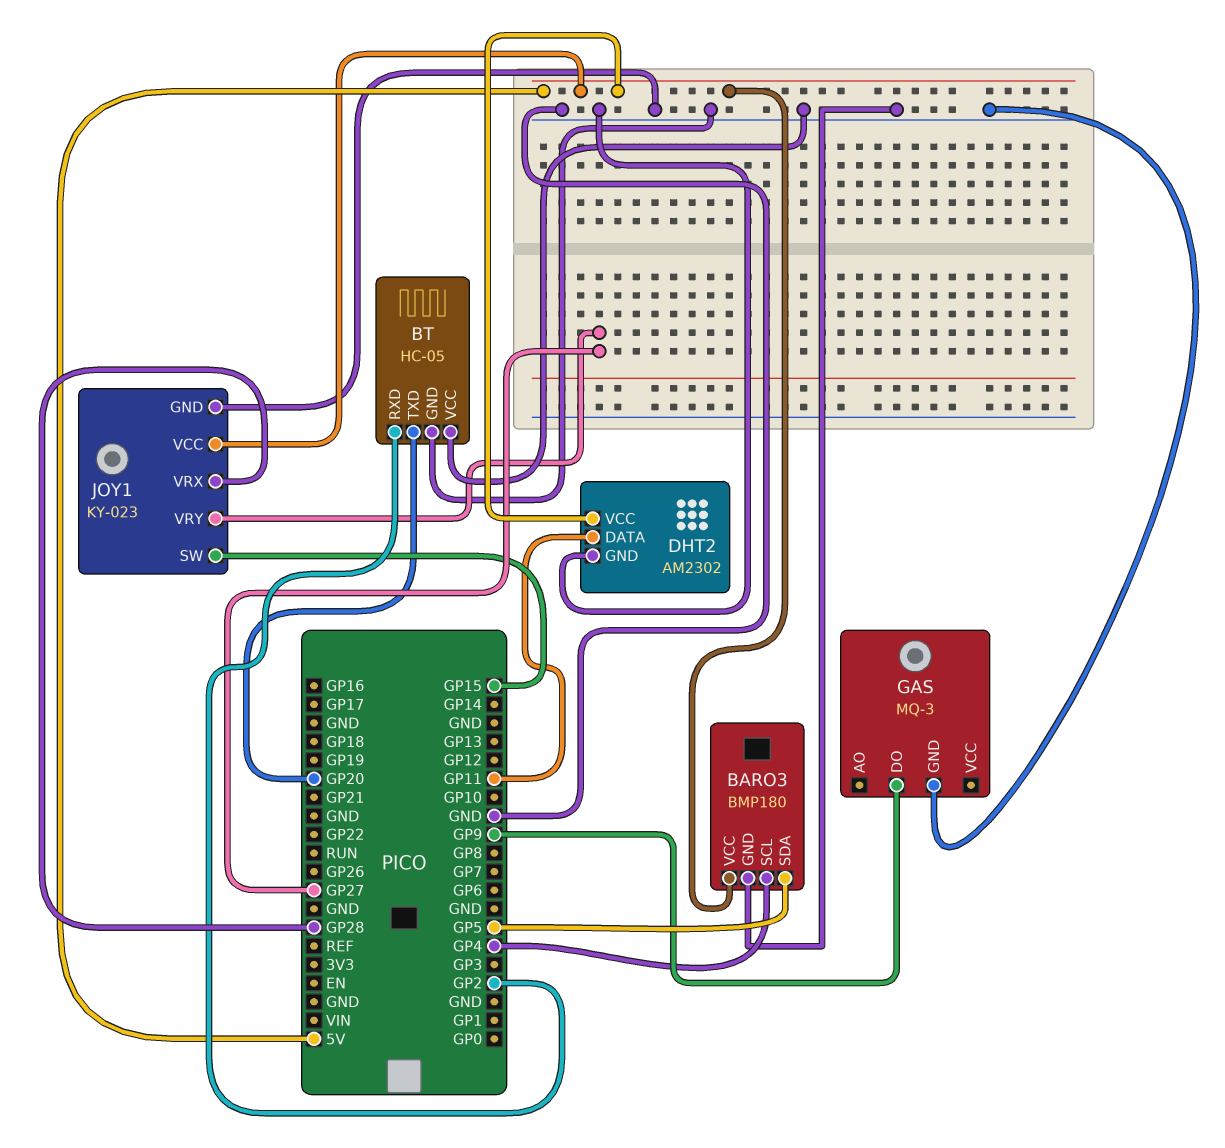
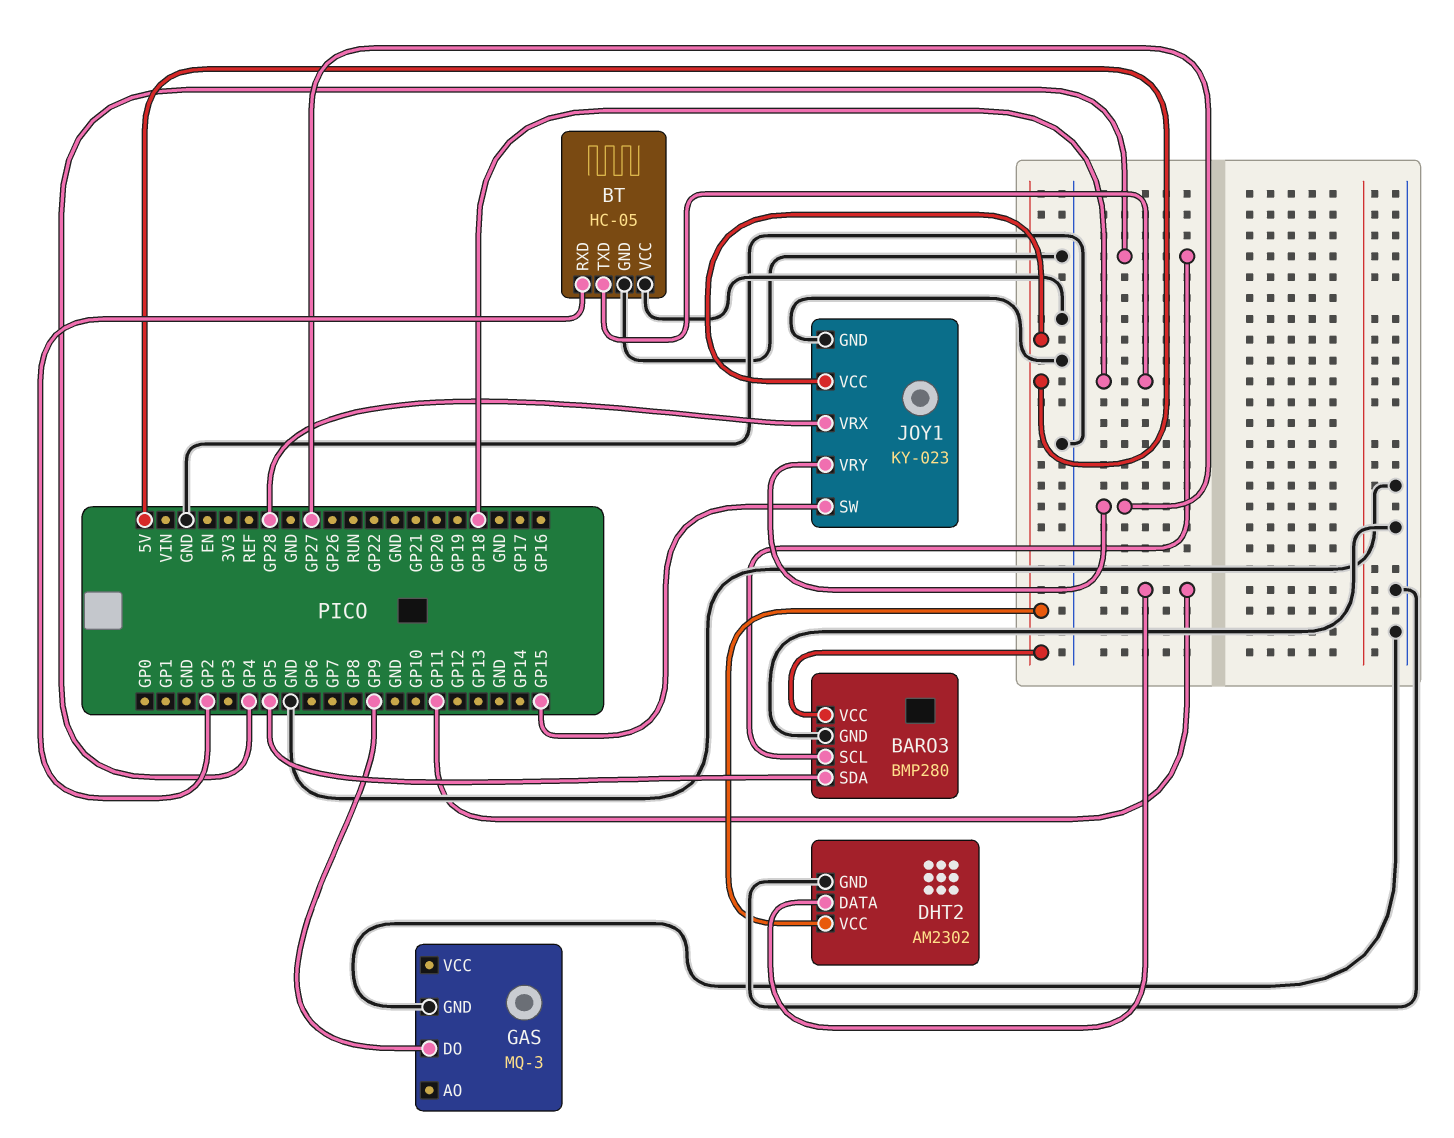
BARO3: BMP180 -> BMP280
BT pin TXD: GP20 -> GP18

